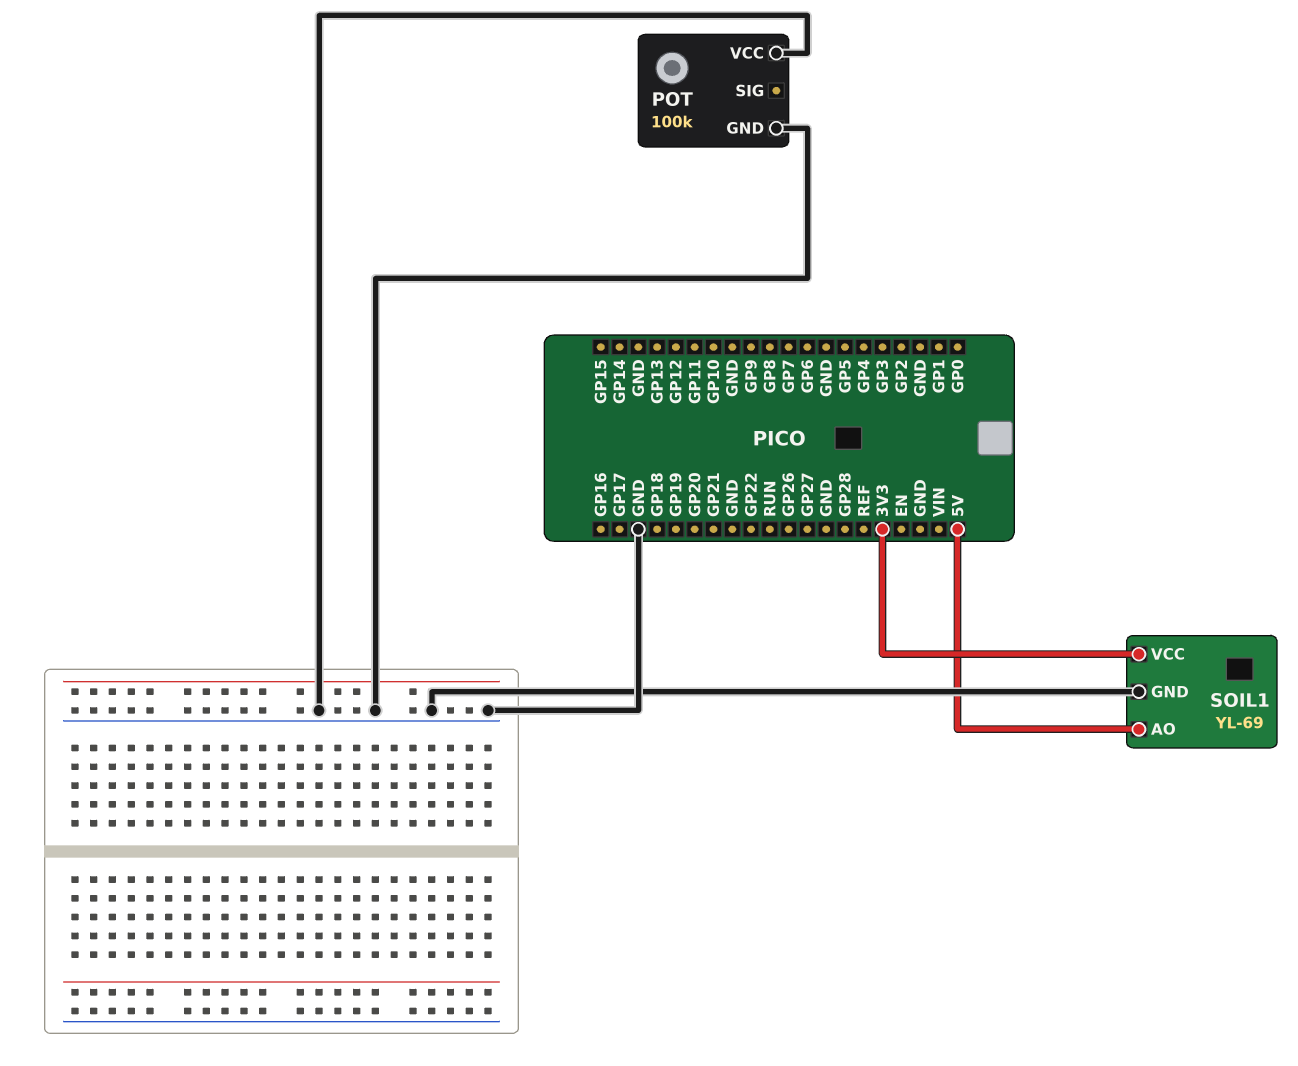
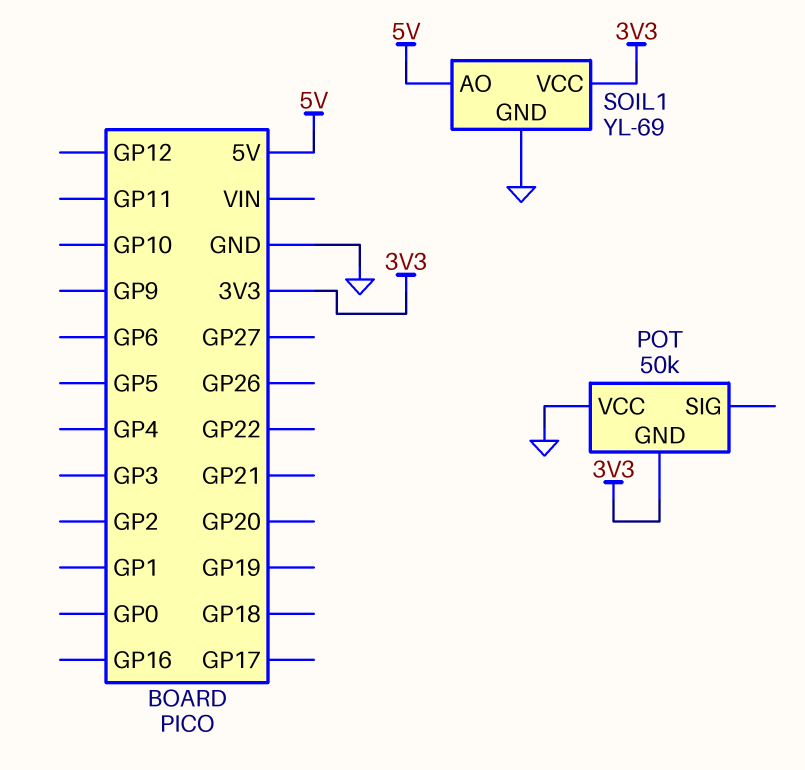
POT: 100k -> 50k
POT pin GND: GND -> 3V3

